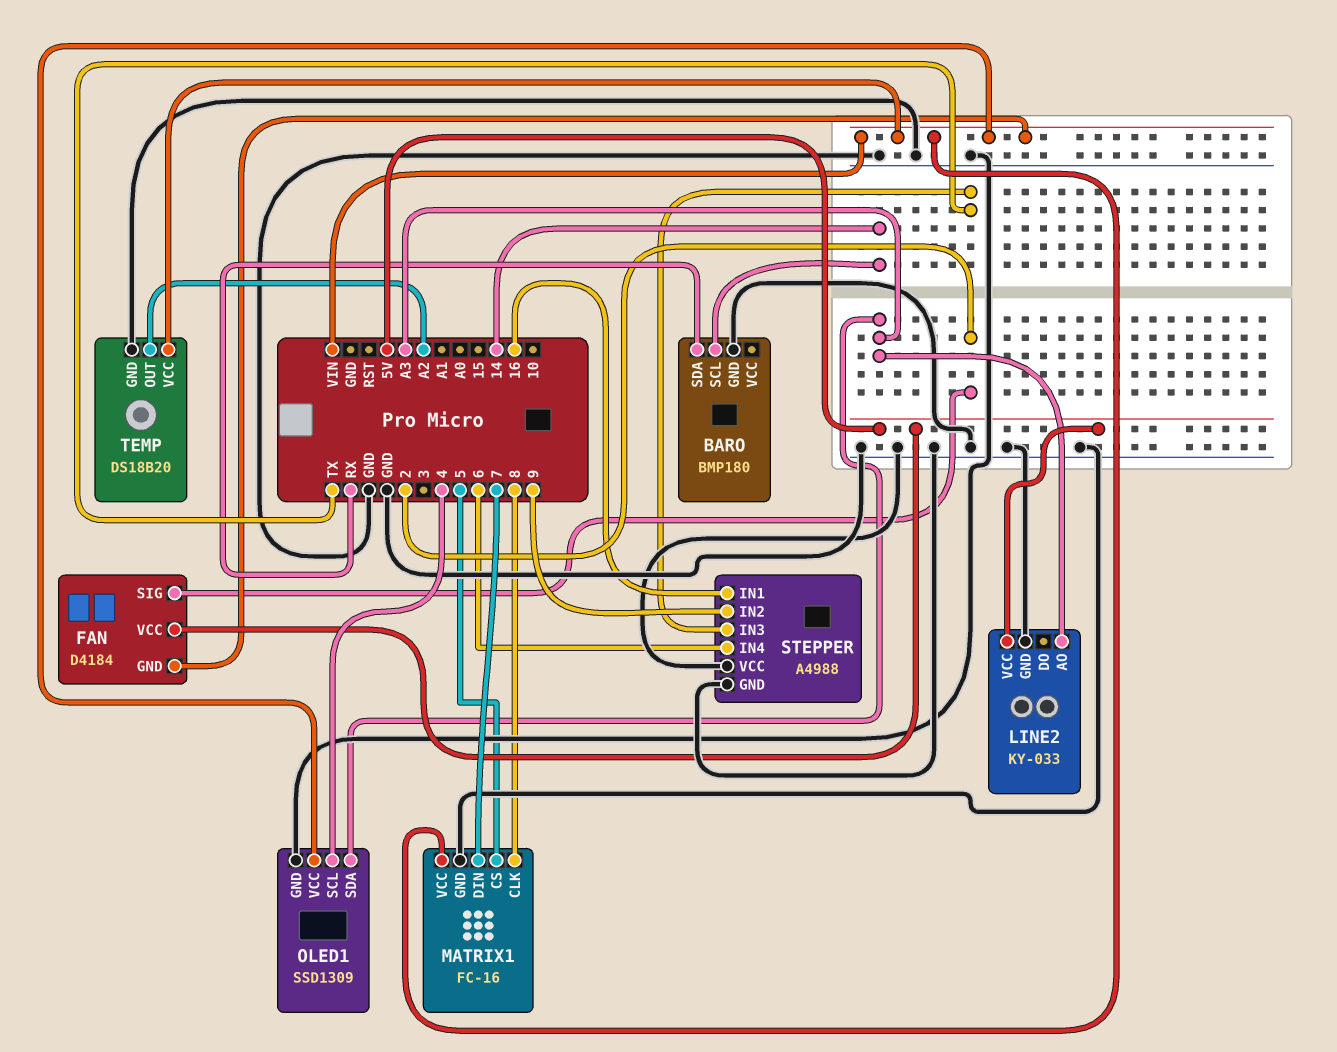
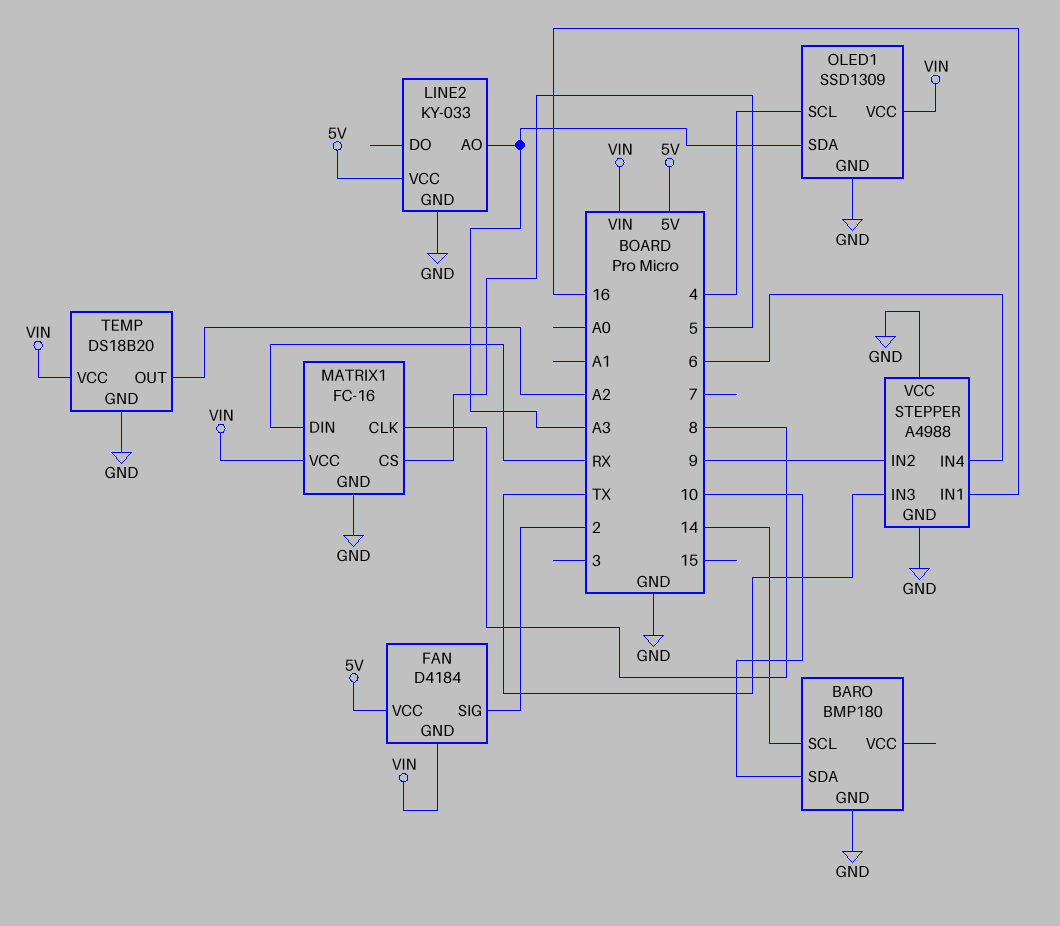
BARO pin SDA: RX -> 10
MATRIX1 pin DIN: 7 -> RX

